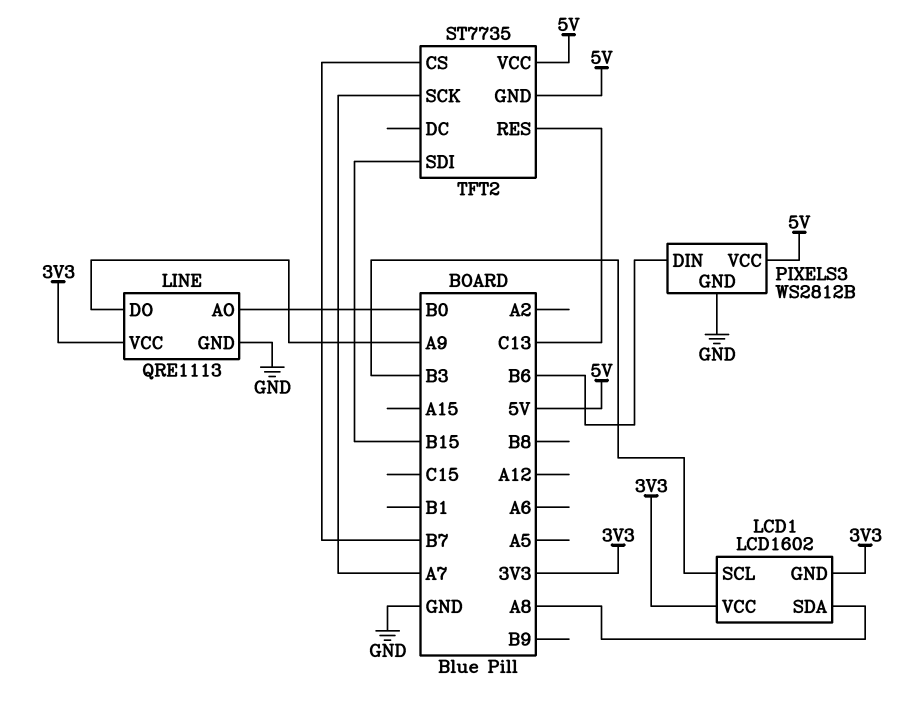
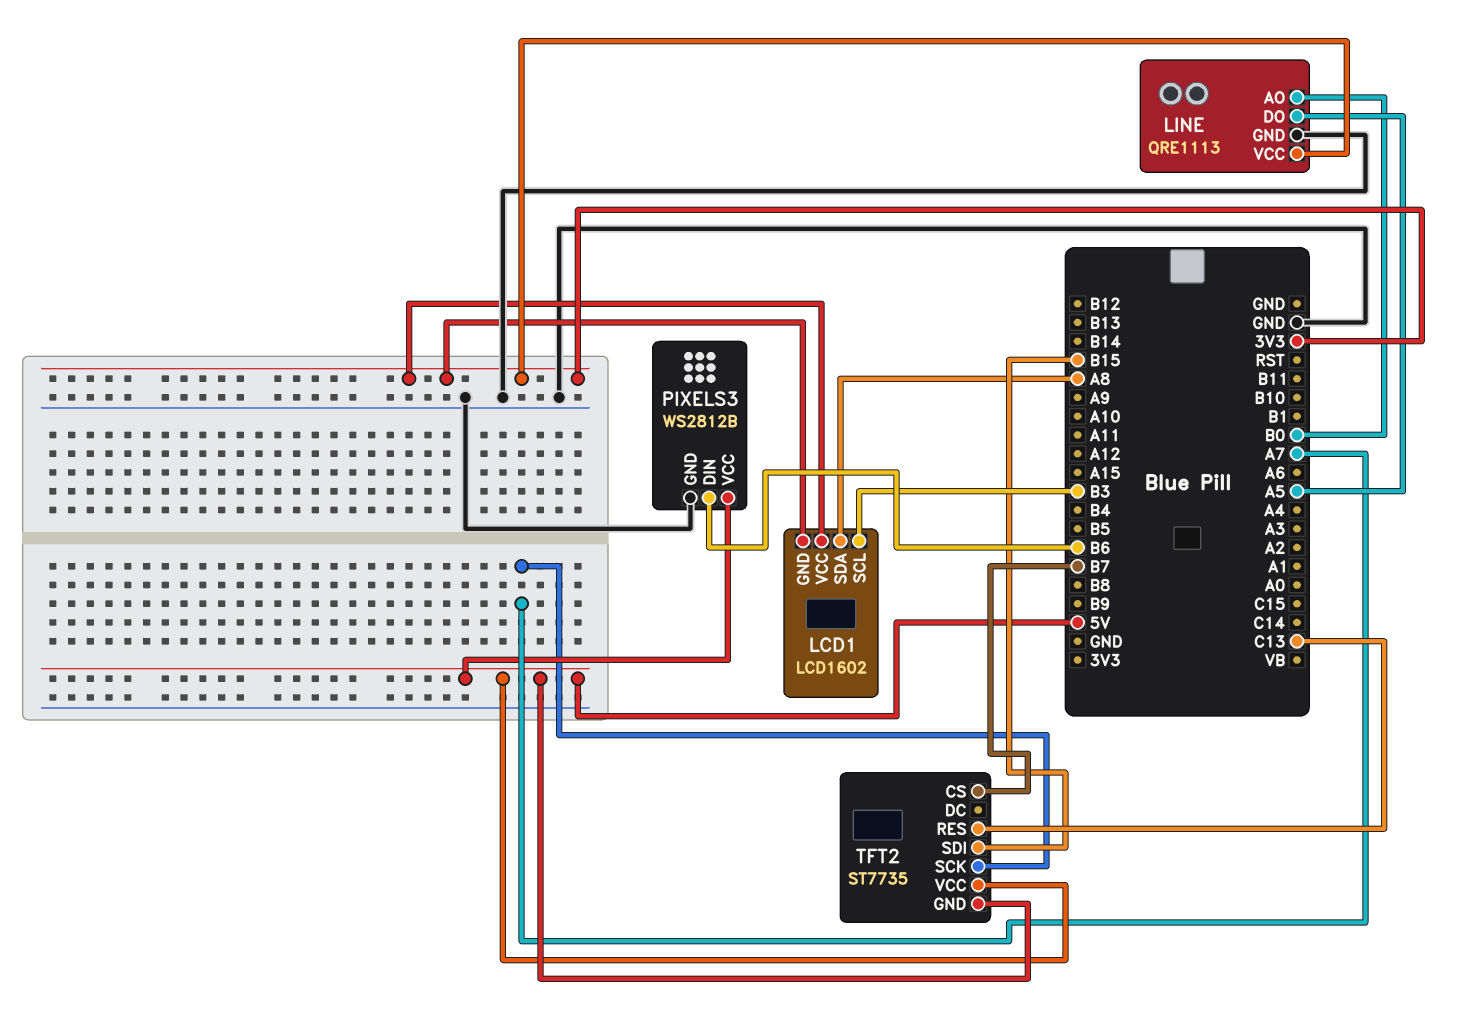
LINE pin DO: A9 -> A5

